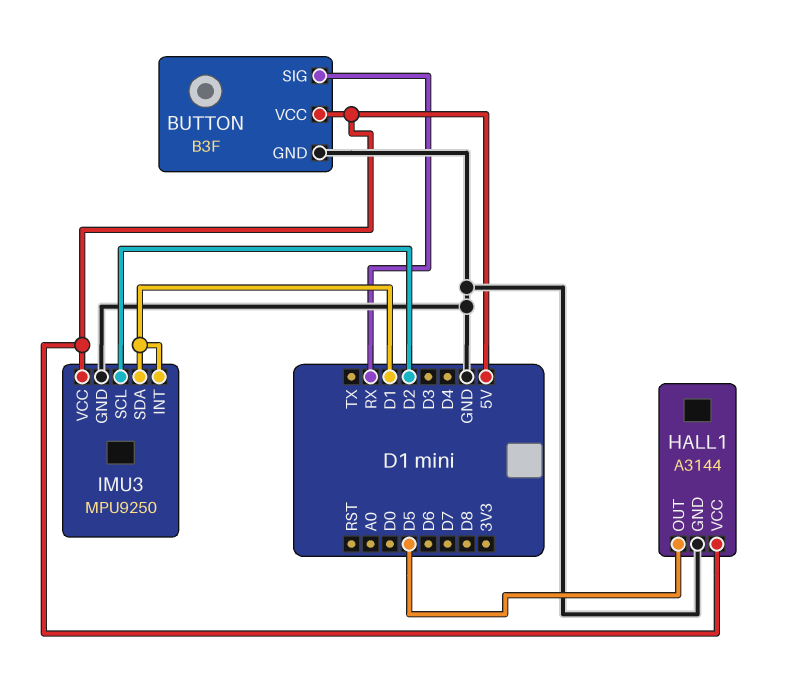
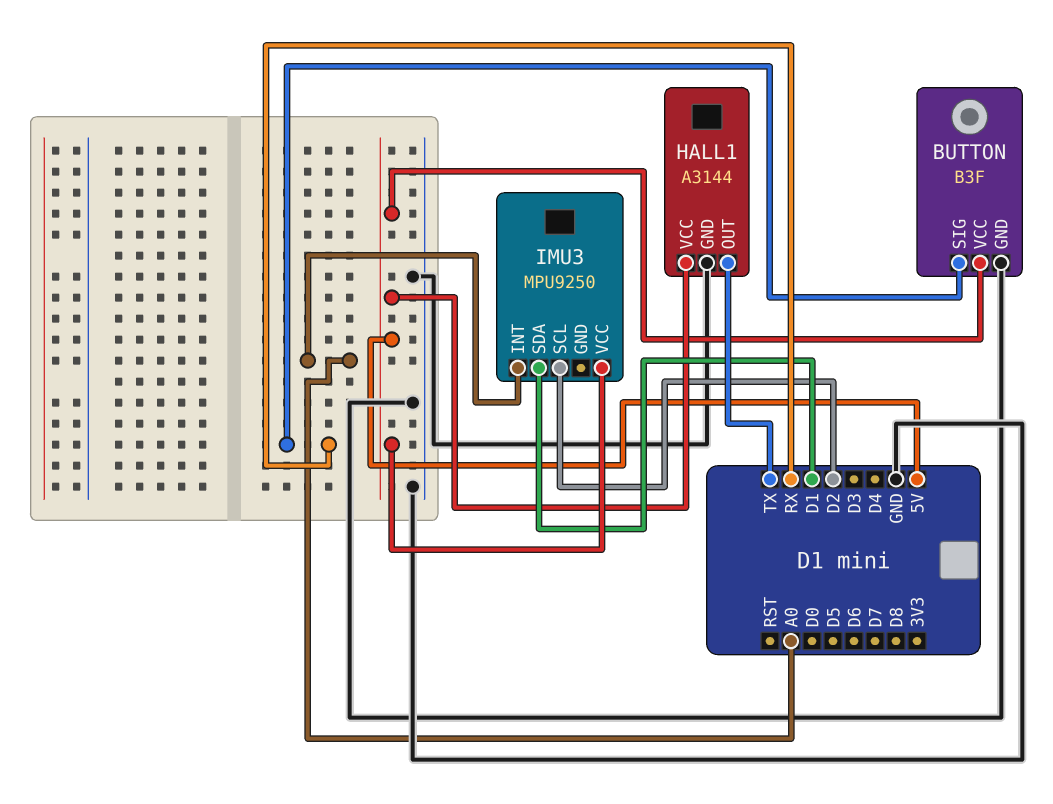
HALL1 pin OUT: D5 -> TX
IMU3 pin GND: GND -> none
IMU3 pin INT: D1 -> A0

